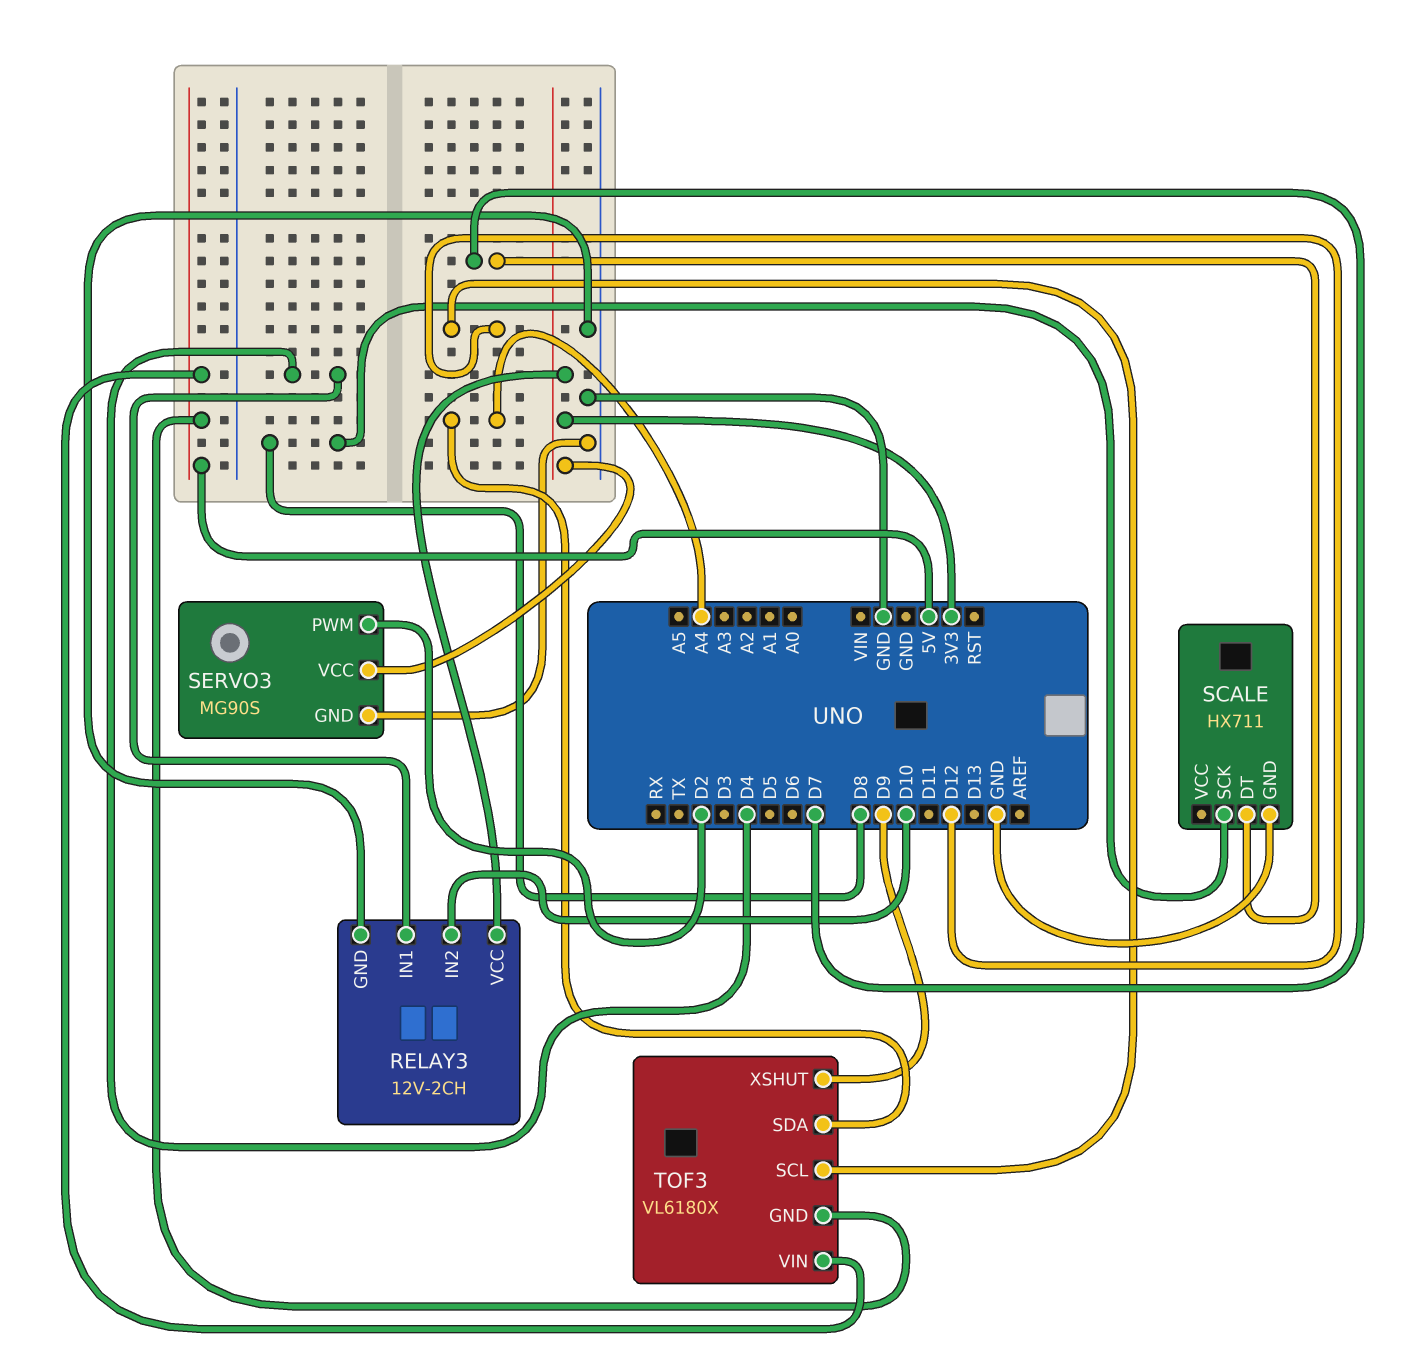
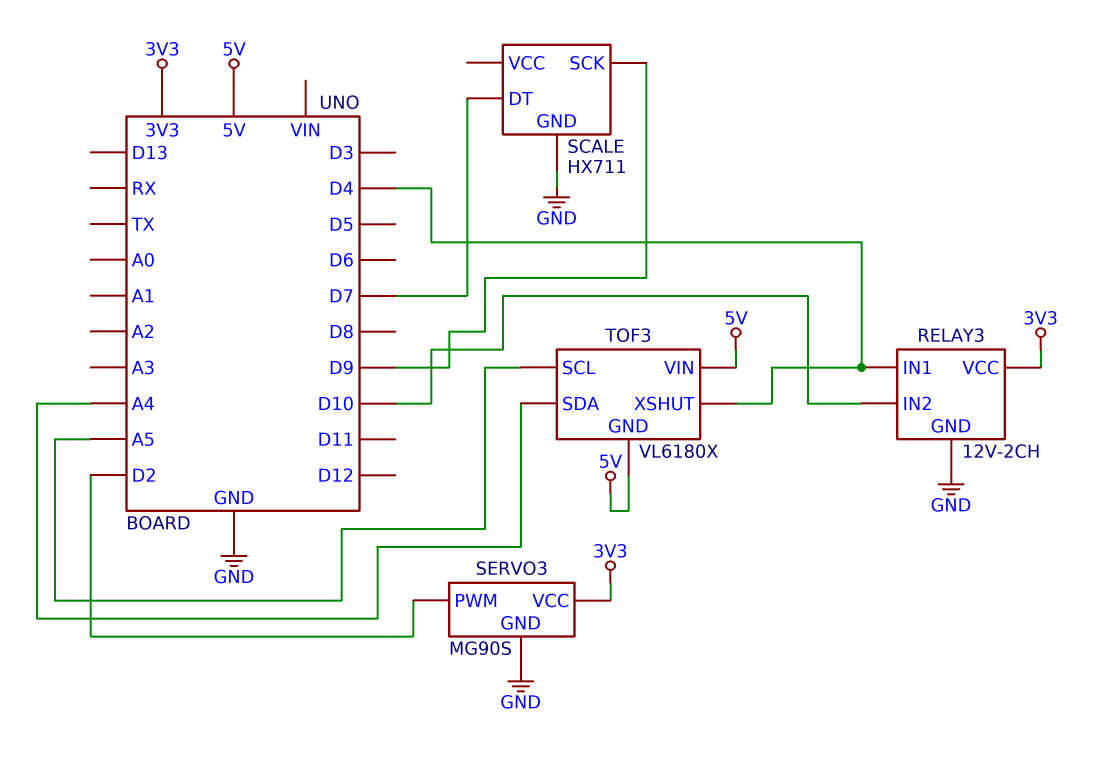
SCALE pin SCK: D8 -> D9
TOF3 pin SCL: D12 -> A5
TOF3 pin XSHUT: D9 -> D4

